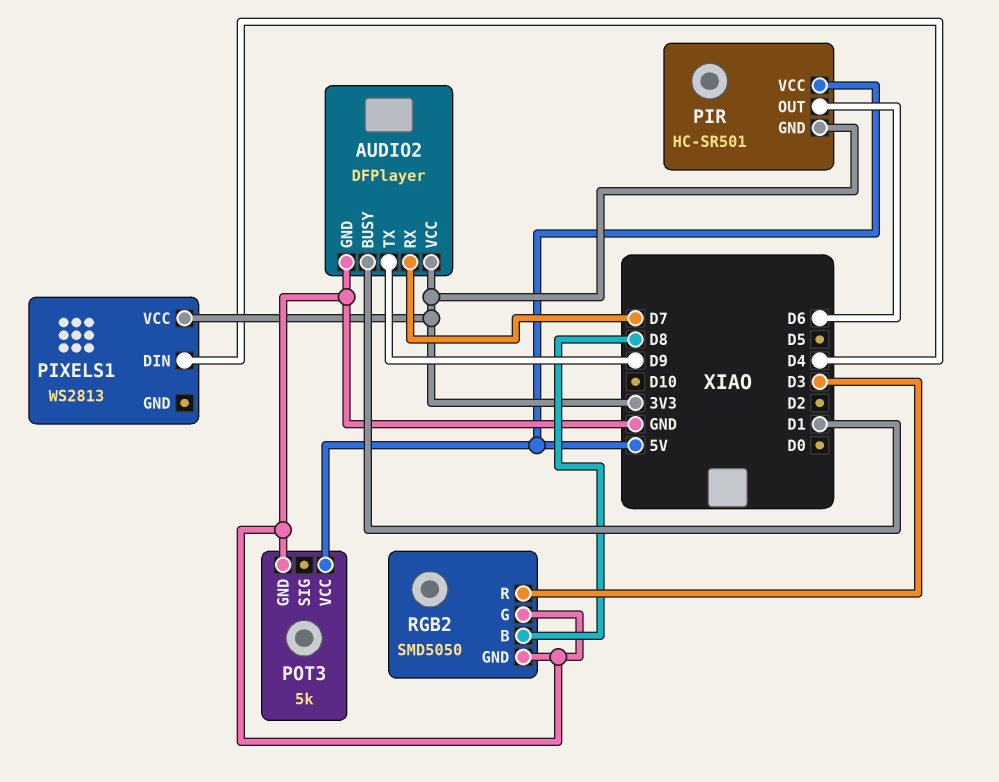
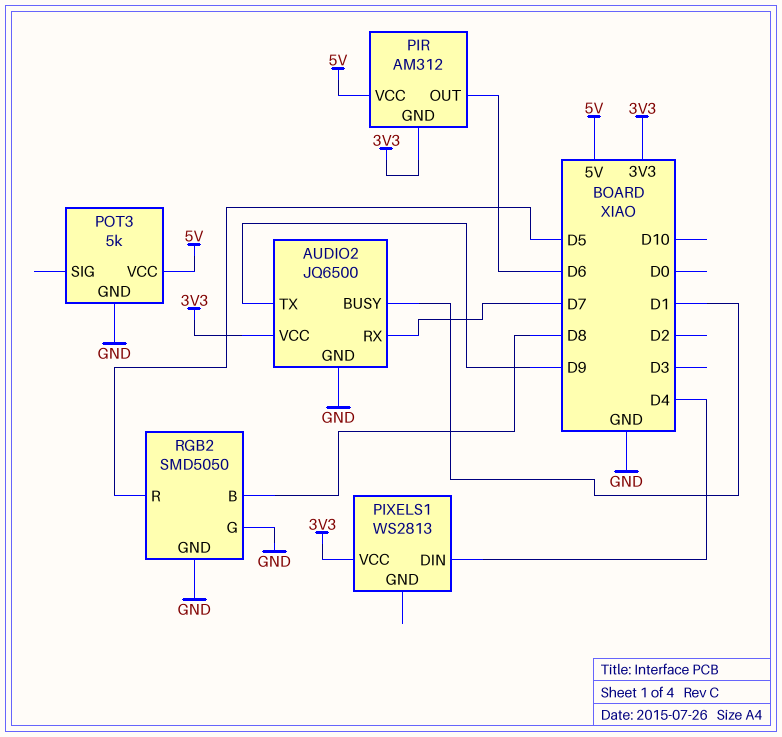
AUDIO2: DFPlayer -> JQ6500
PIR: HC-SR501 -> AM312
RGB2 pin R: D3 -> D5

